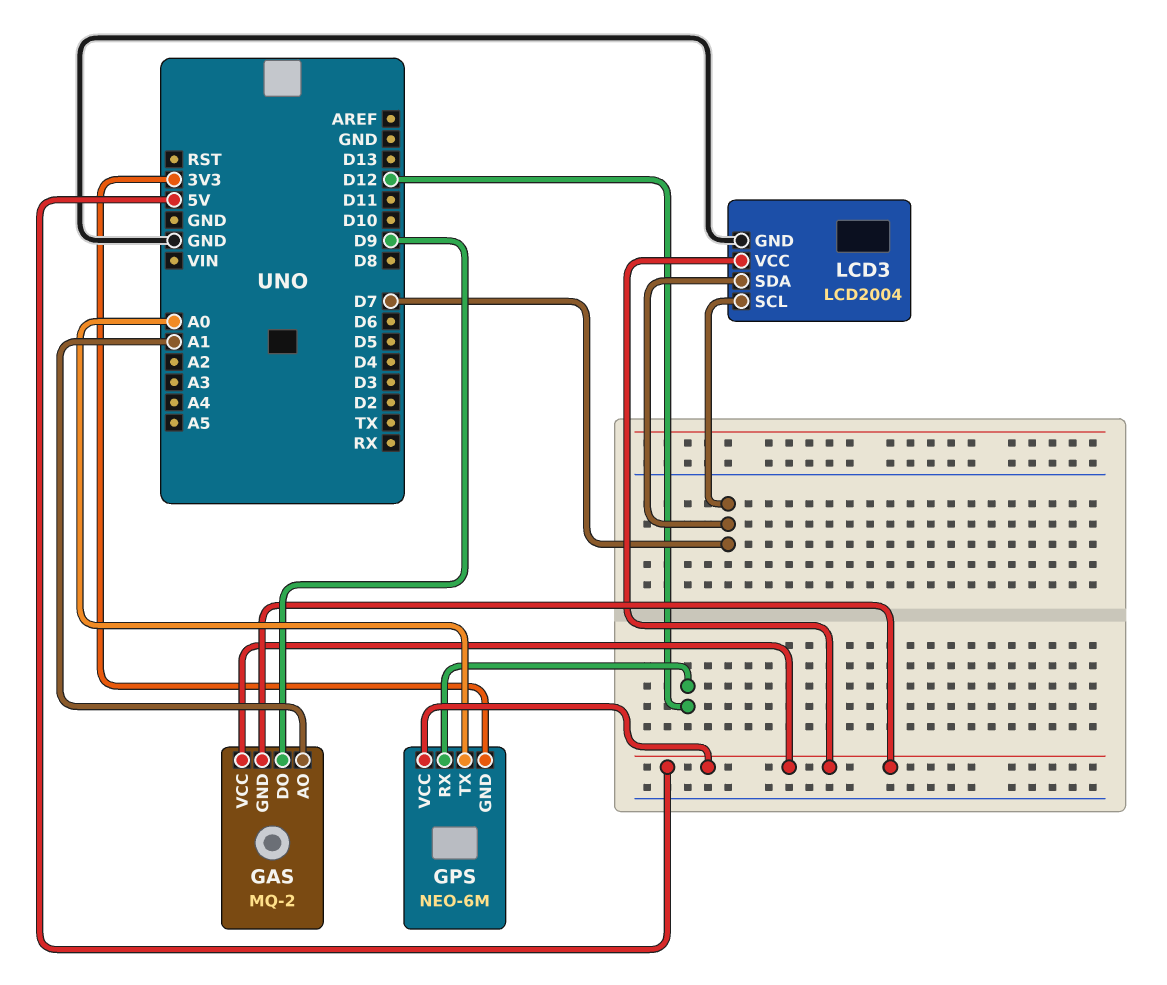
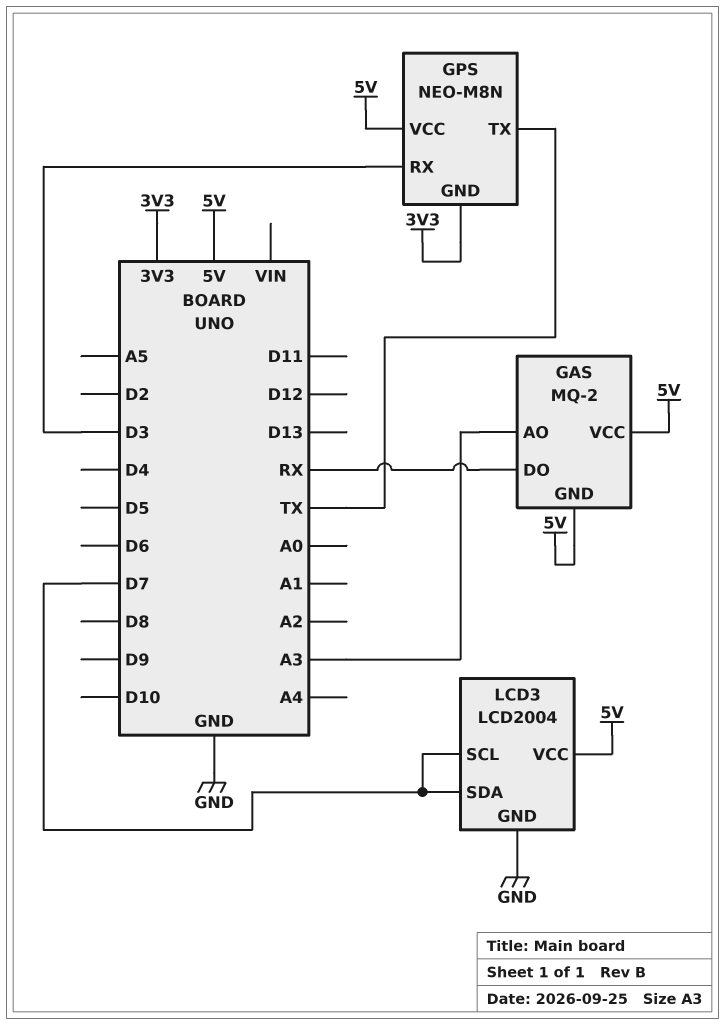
GAS pin AO: A1 -> A3
GAS pin DO: D9 -> RX
GPS: NEO-6M -> NEO-M8N
GPS pin RX: D12 -> D3
GPS pin TX: A0 -> TX

